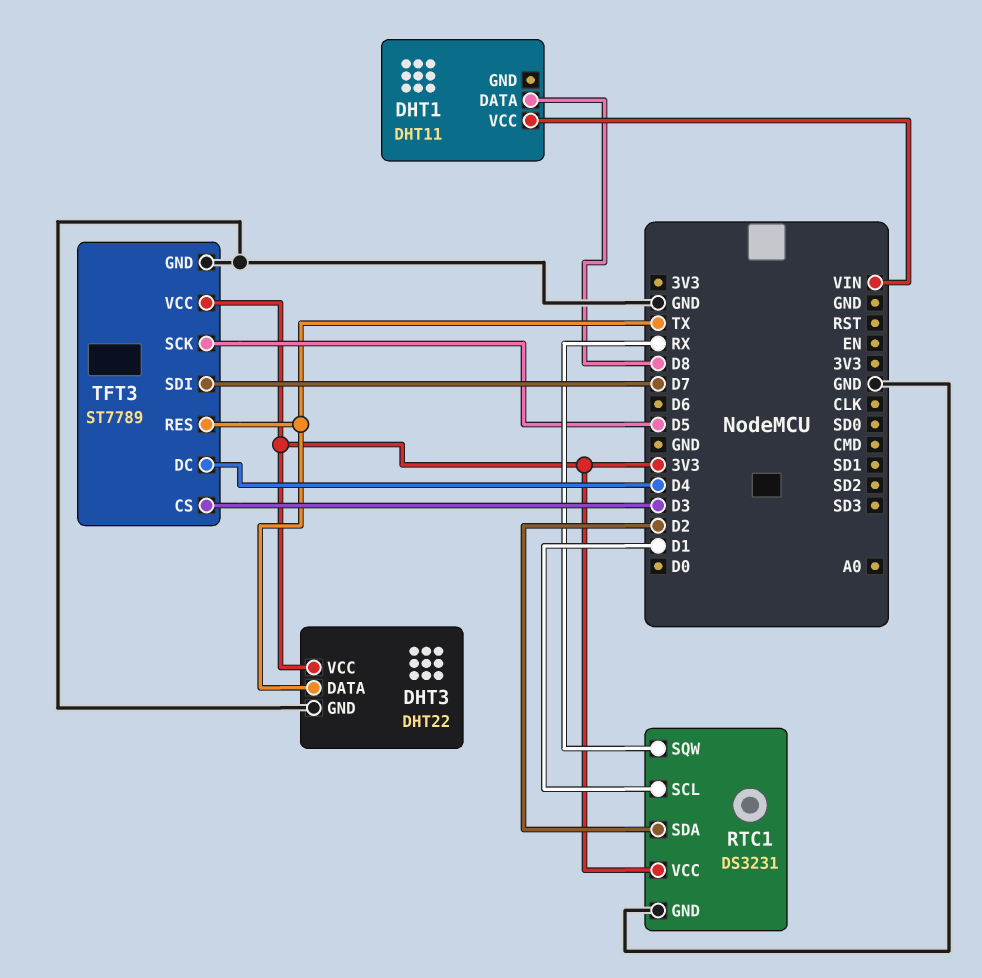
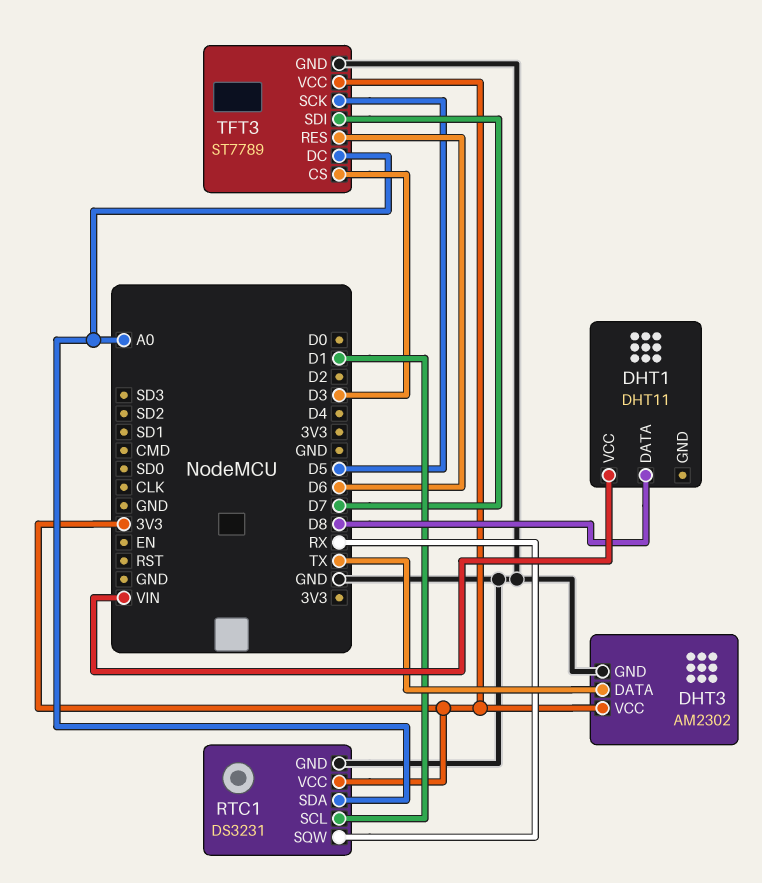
DHT3: DHT22 -> AM2302
RTC1 pin SDA: D2 -> A0
TFT3 pin DC: D4 -> A0
TFT3 pin RES: TX -> D6

